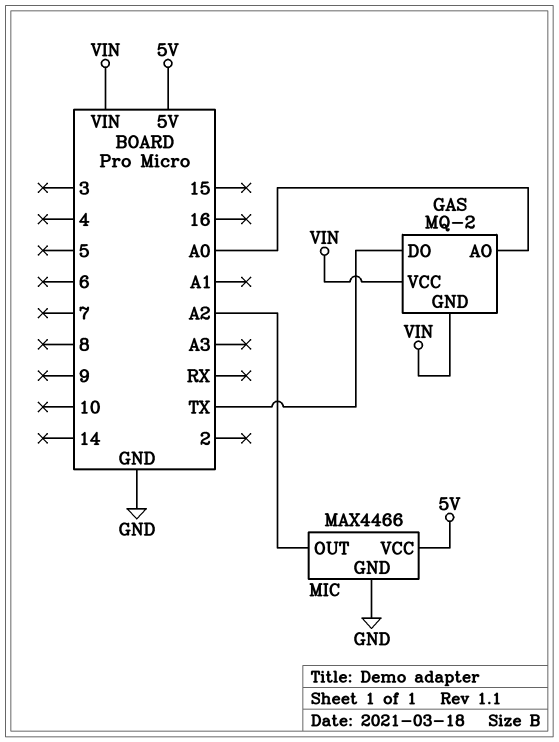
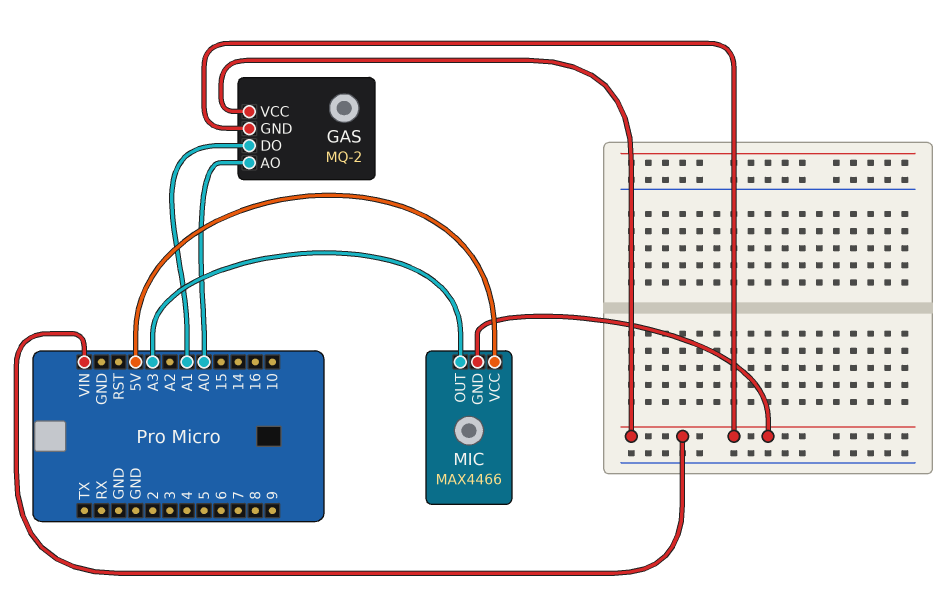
GAS pin DO: TX -> A1
MIC pin GND: GND -> VIN
MIC pin OUT: A2 -> A3

